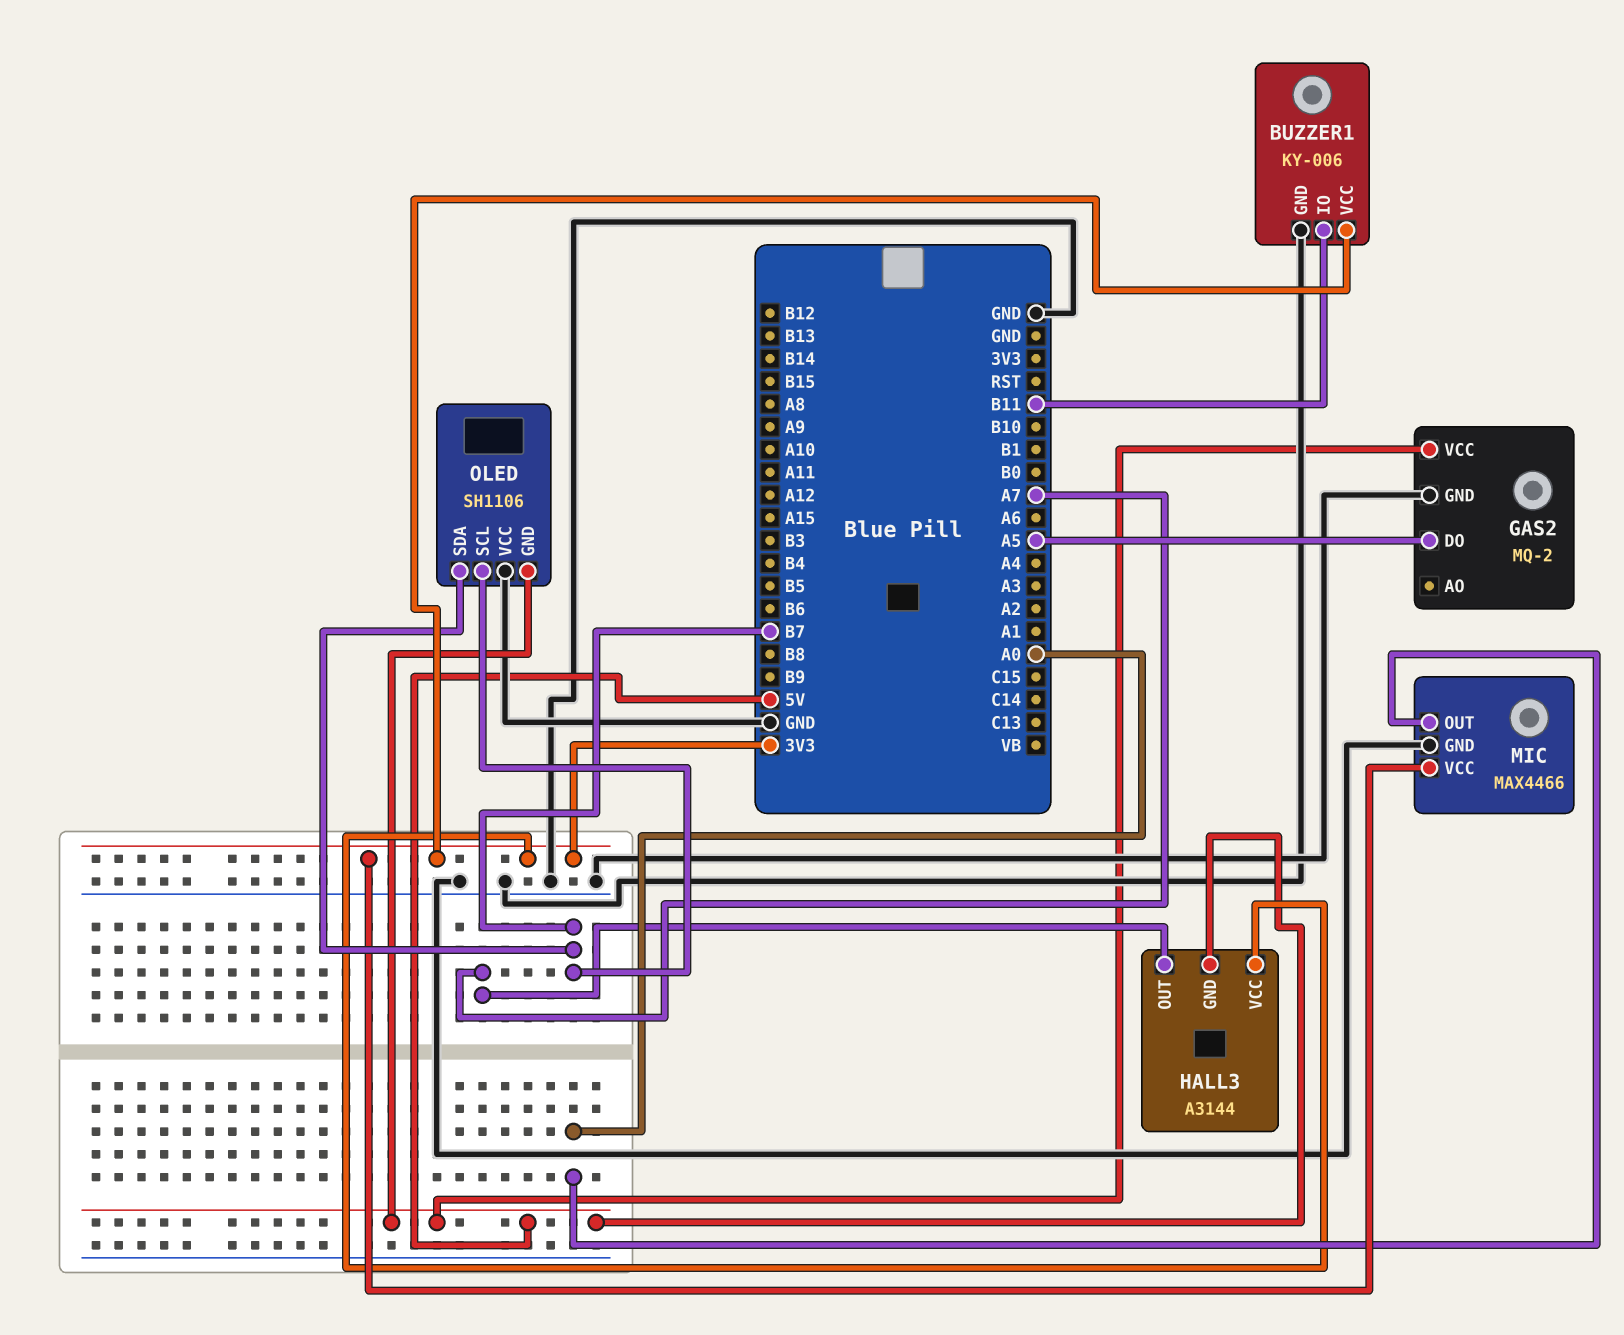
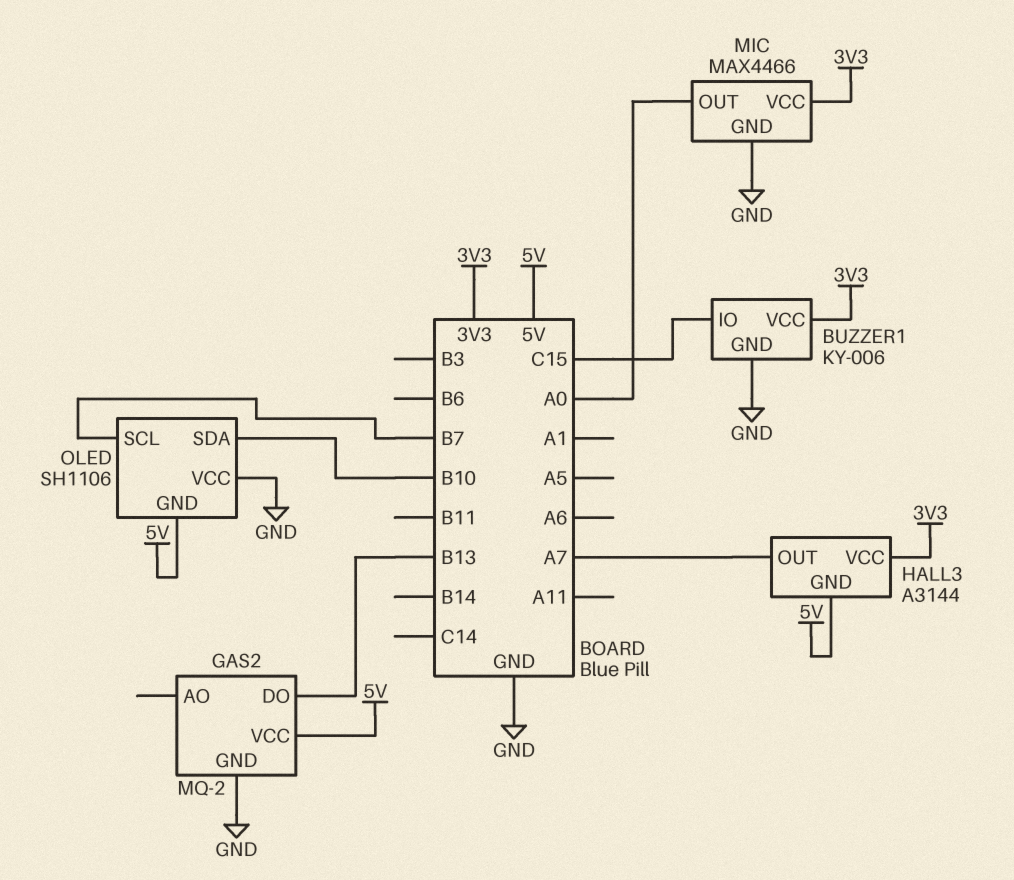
BUZZER1 pin IO: B11 -> C15
GAS2 pin DO: A5 -> B13
OLED pin SDA: B7 -> B10

